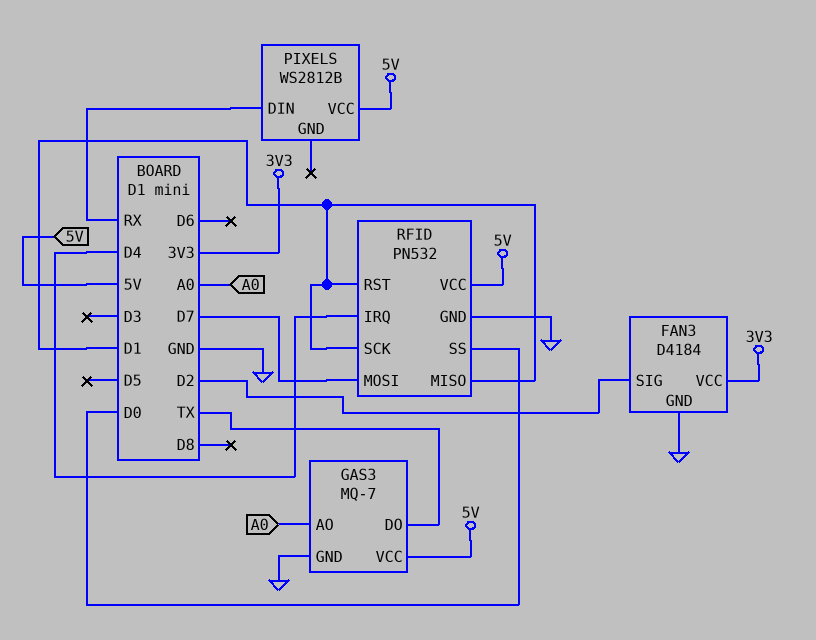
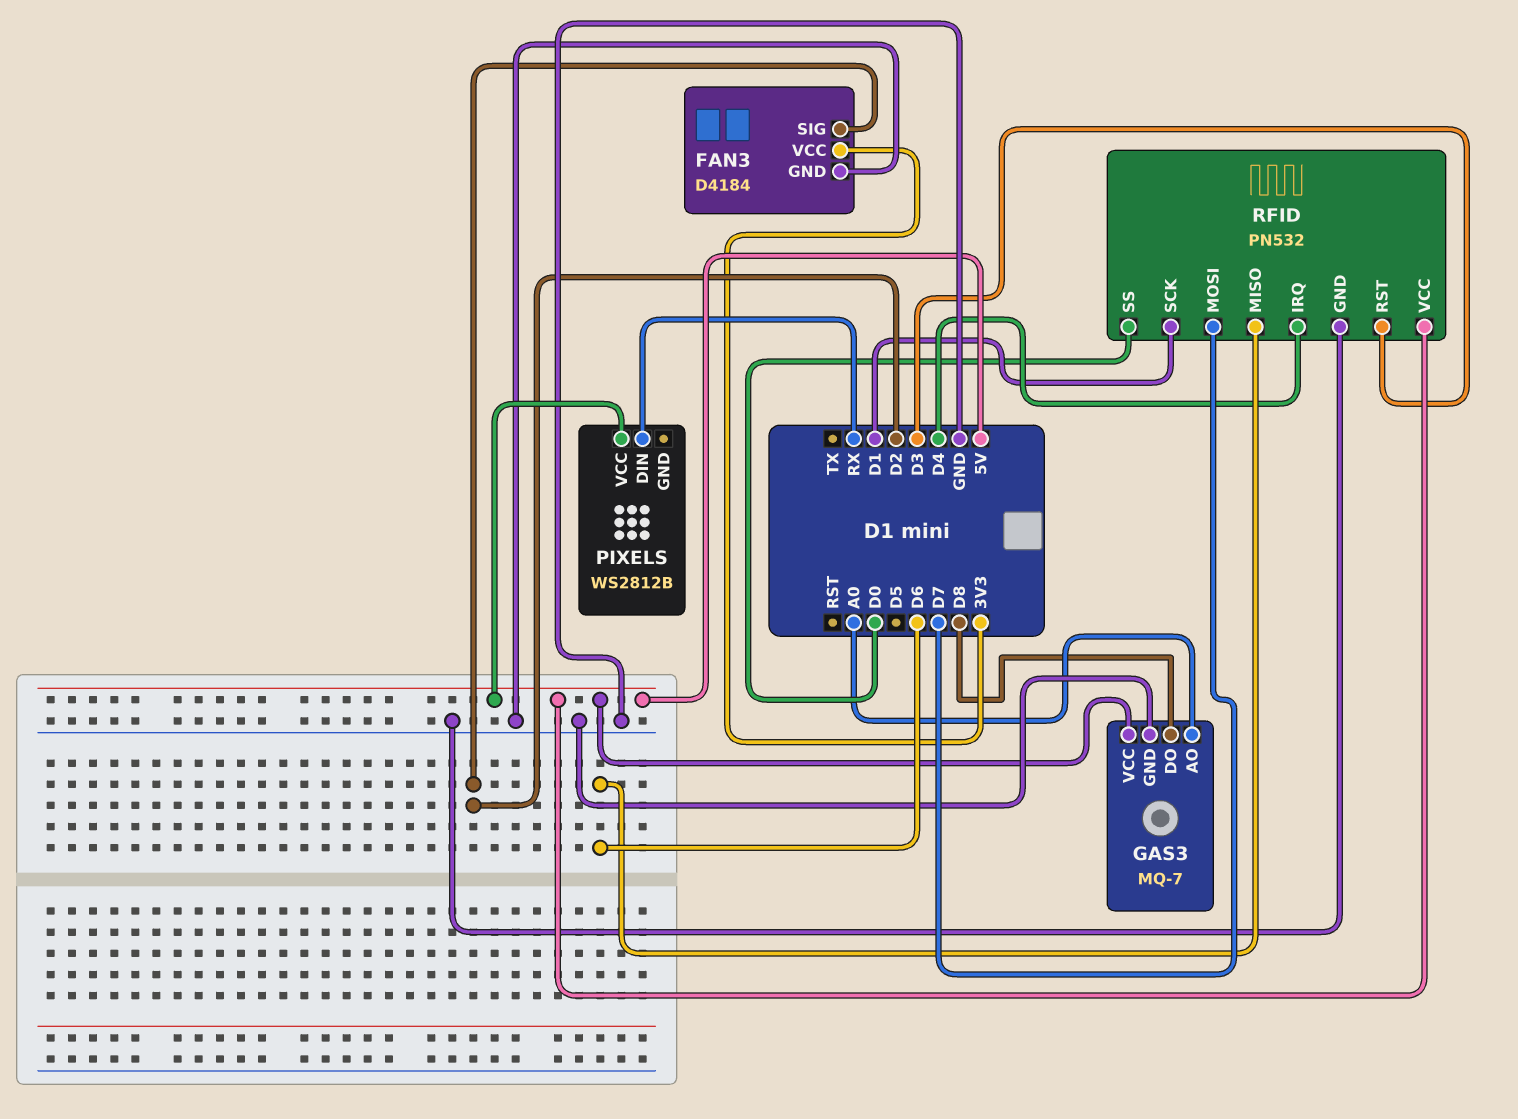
GAS3 pin DO: TX -> D8
RFID pin MISO: D1 -> D6
RFID pin RST: D1 -> D3

